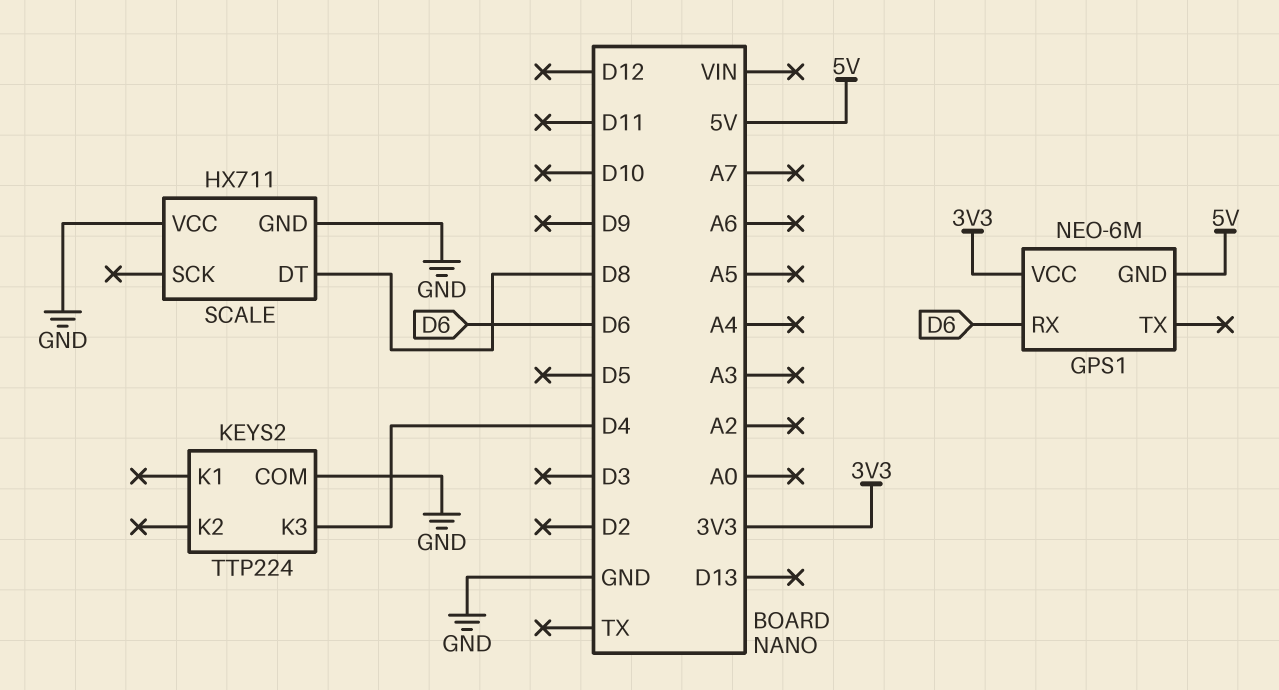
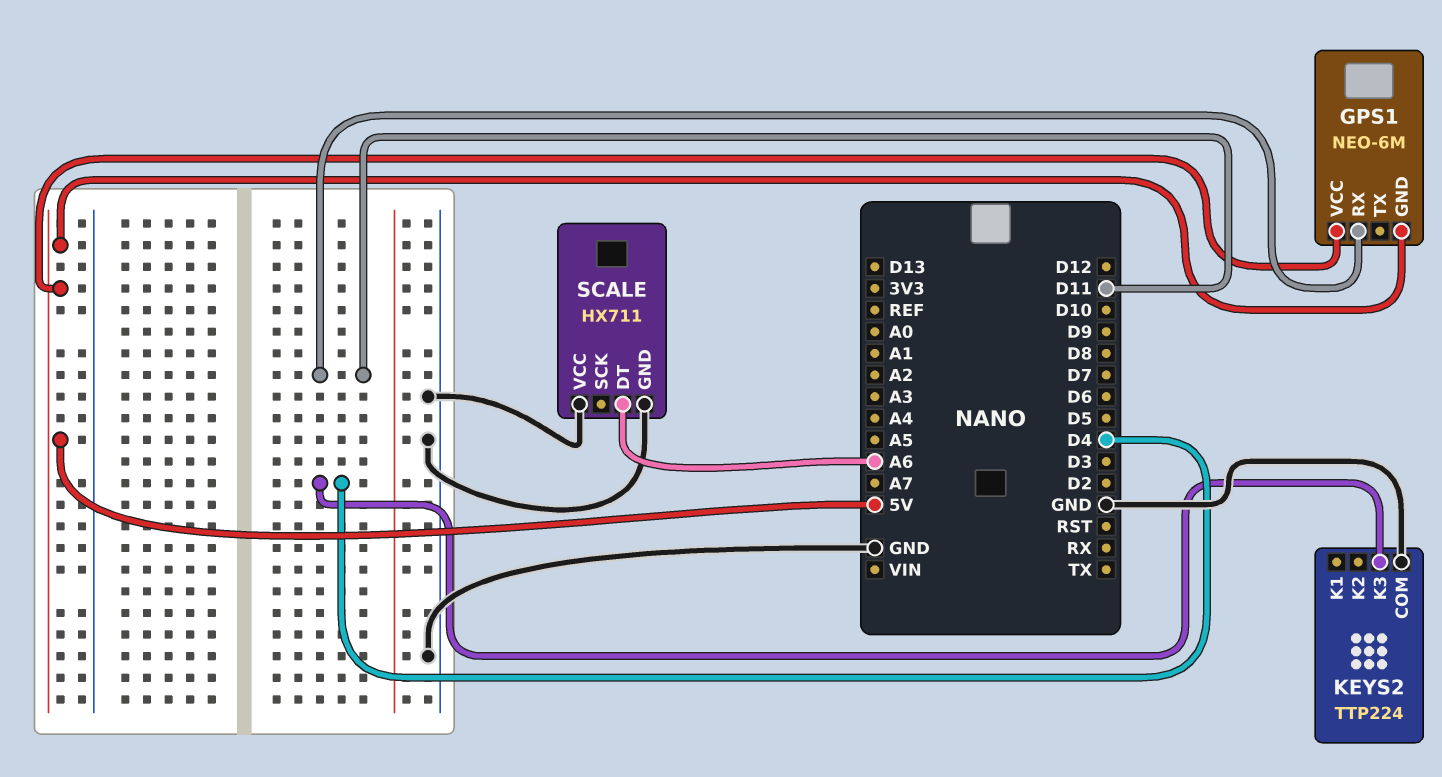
GPS1 pin RX: D6 -> D11
GPS1 pin VCC: 3V3 -> 5V
SCALE pin DT: D8 -> A6

